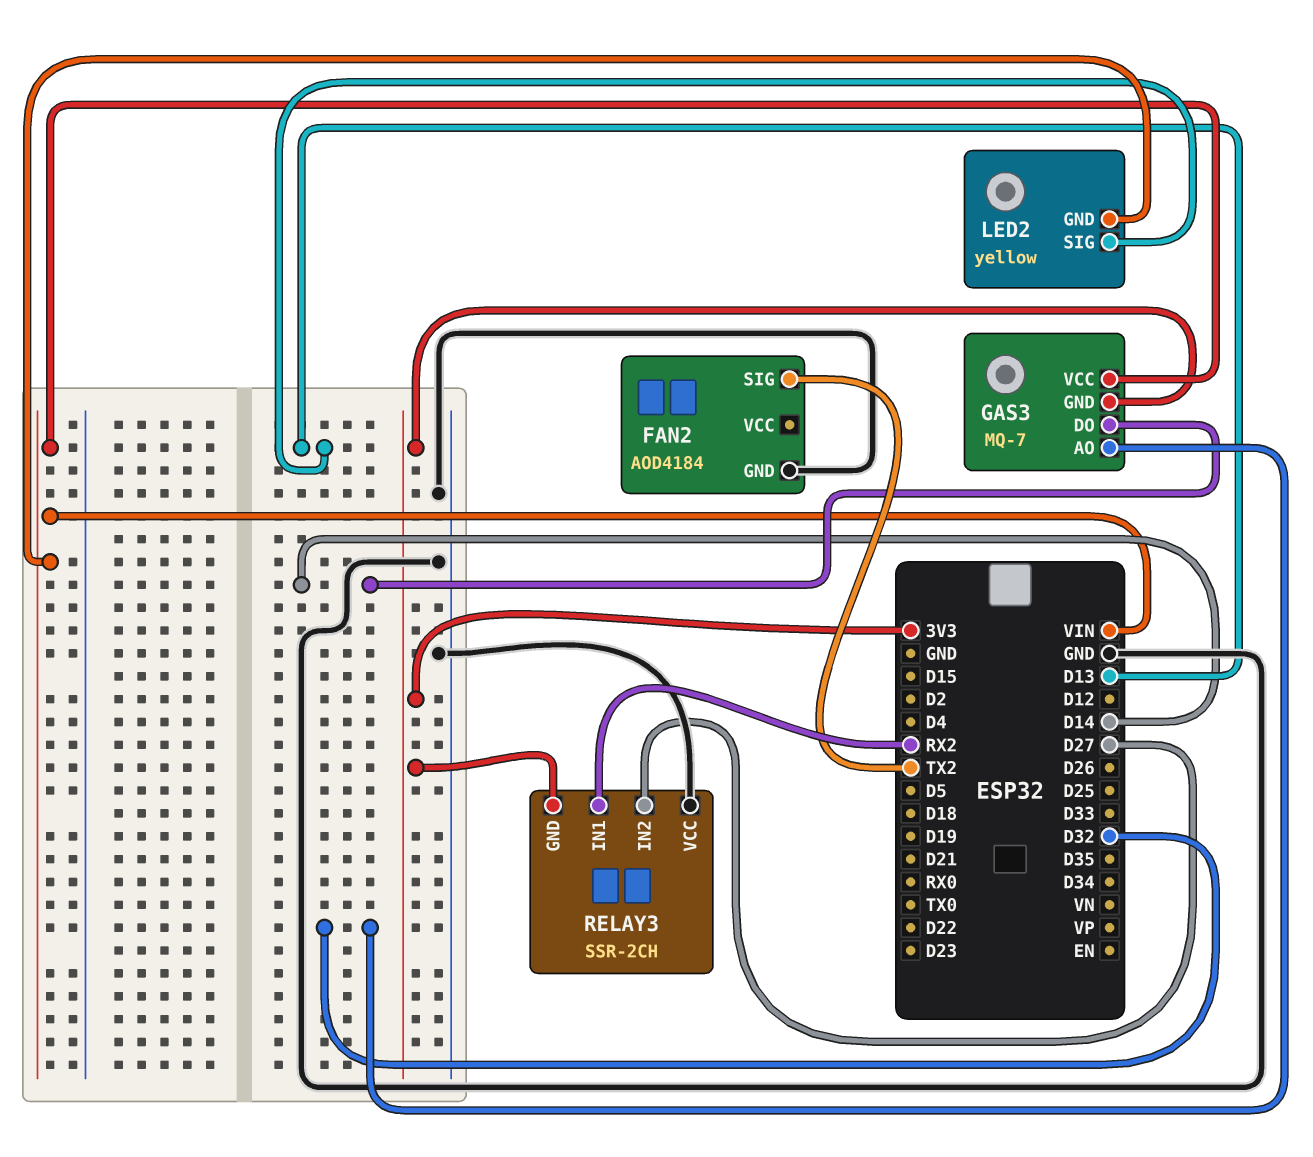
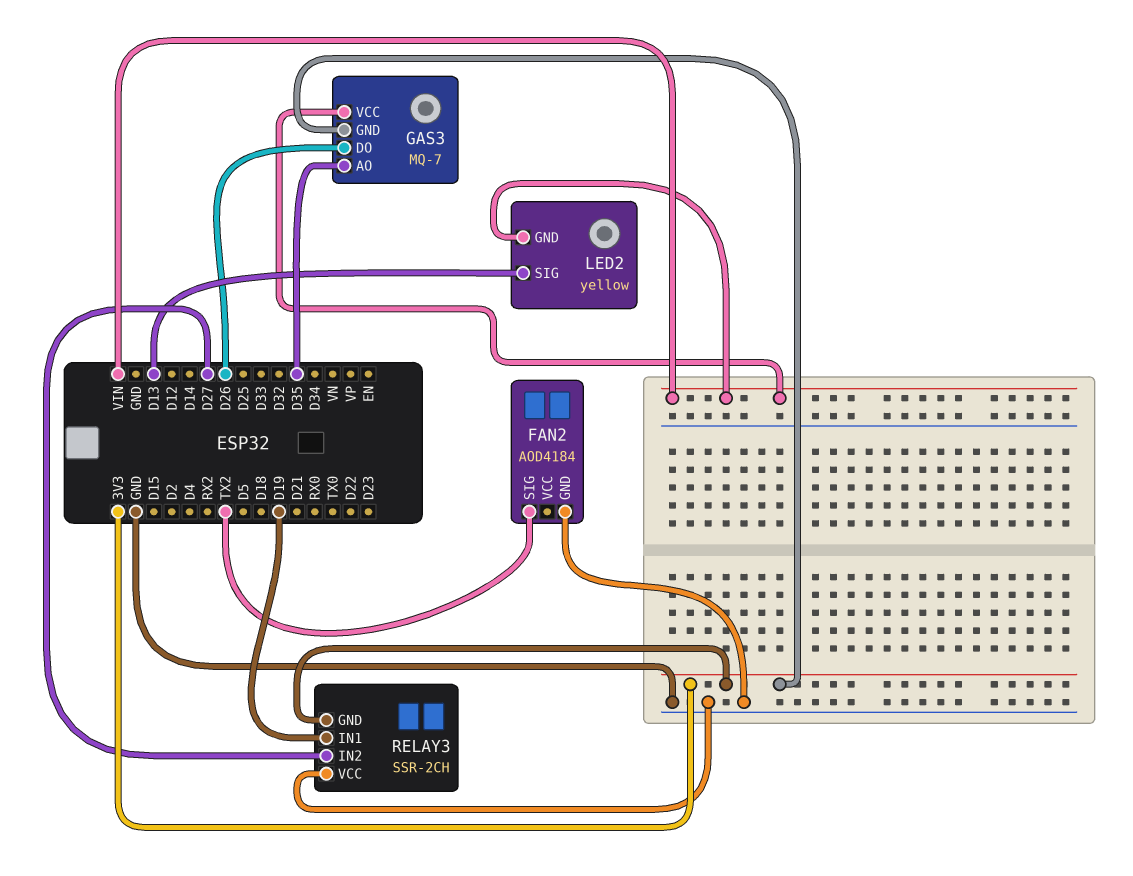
GAS3 pin AO: D32 -> D35
GAS3 pin DO: D14 -> D26
RELAY3 pin IN1: RX2 -> D19

